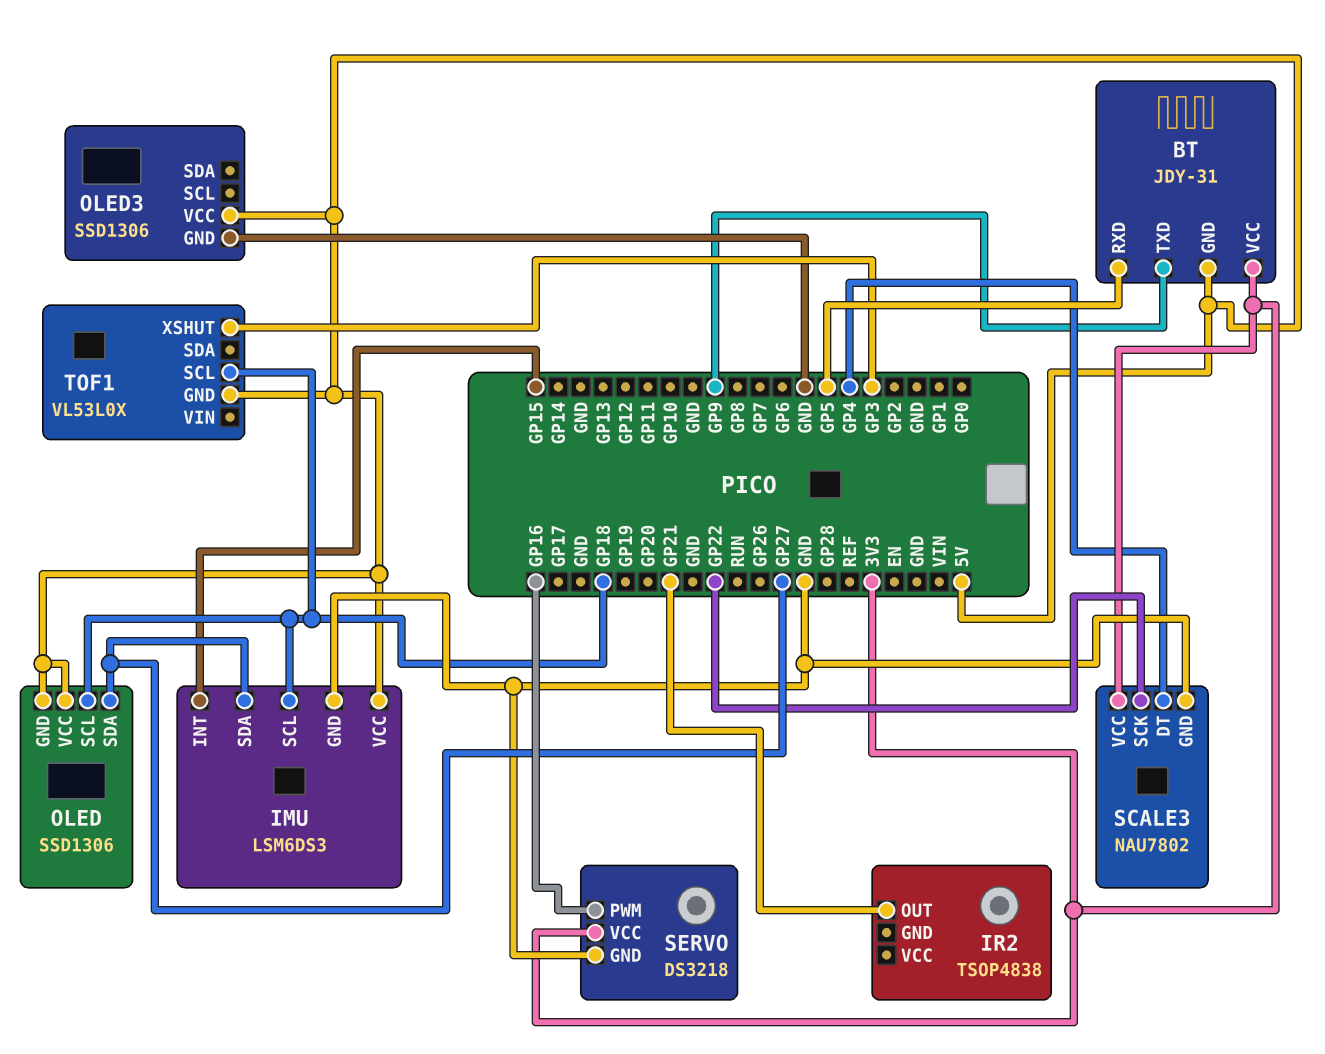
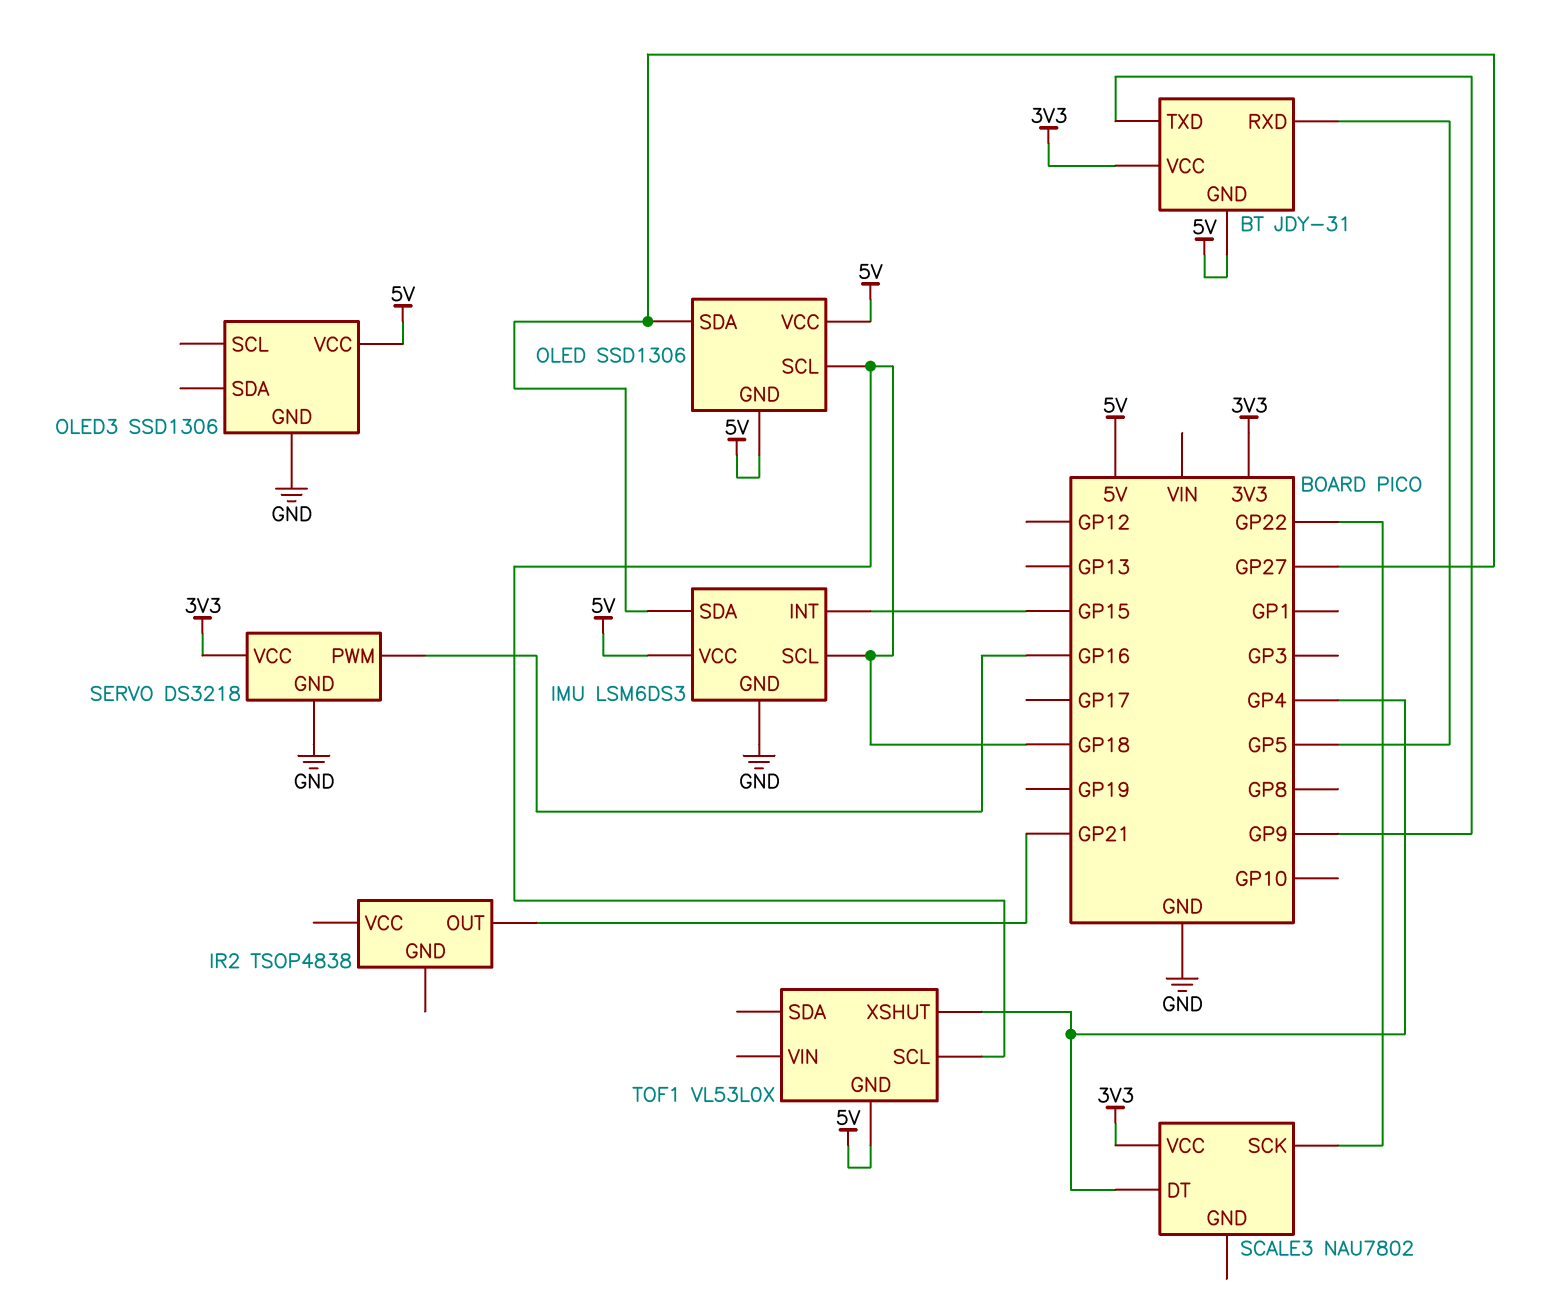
SCALE3 pin GND: GND -> none
TOF1 pin XSHUT: GP3 -> GP4

